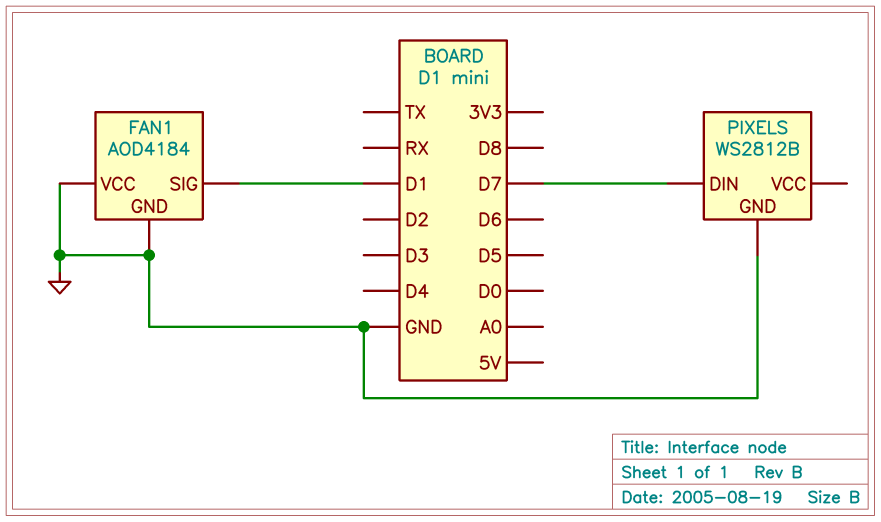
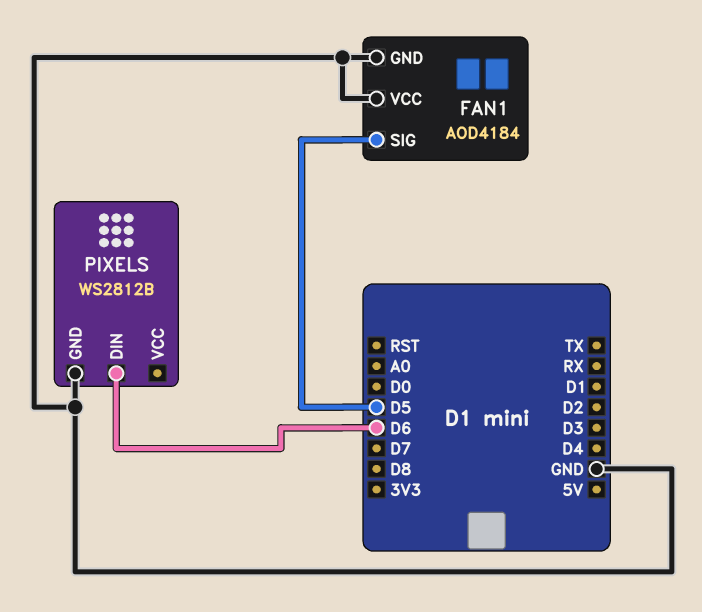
FAN1 pin SIG: D1 -> D5
PIXELS pin DIN: D7 -> D6

